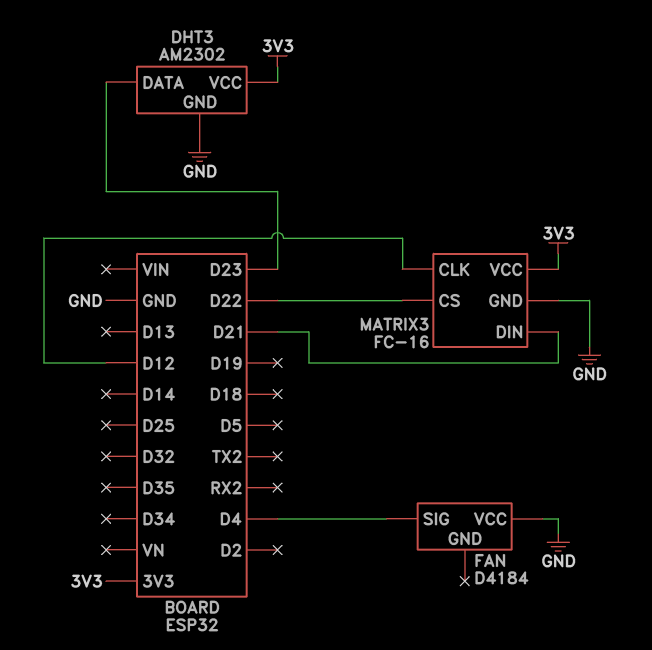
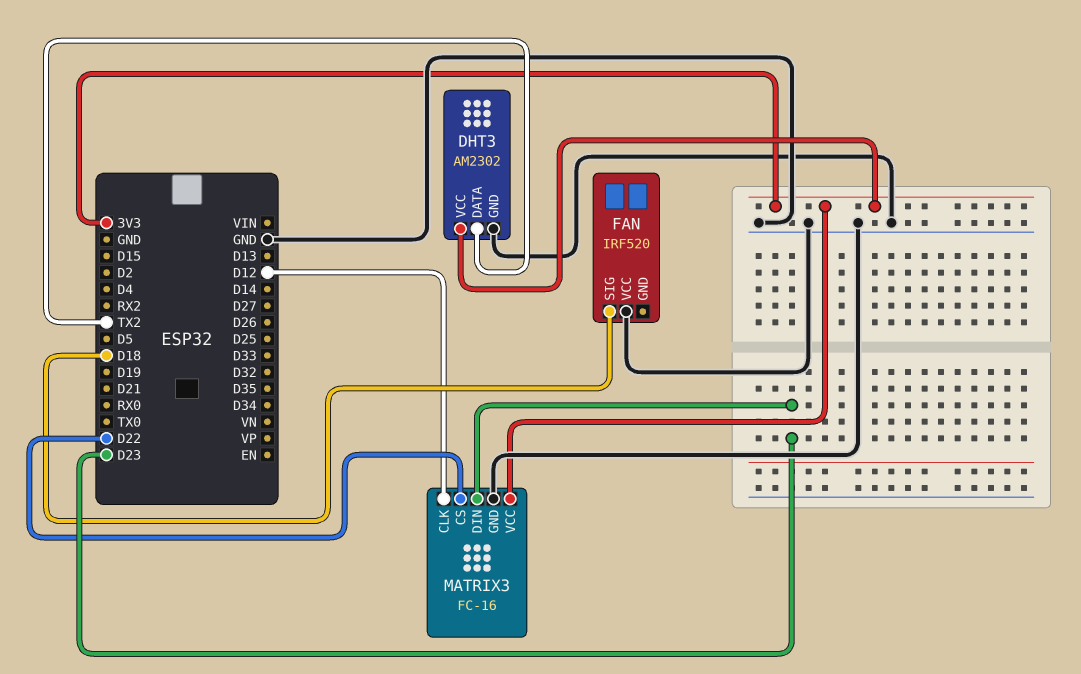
DHT3 pin DATA: D23 -> TX2
FAN: D4184 -> IRF520
FAN pin SIG: D4 -> D18
MATRIX3 pin DIN: D21 -> D23

